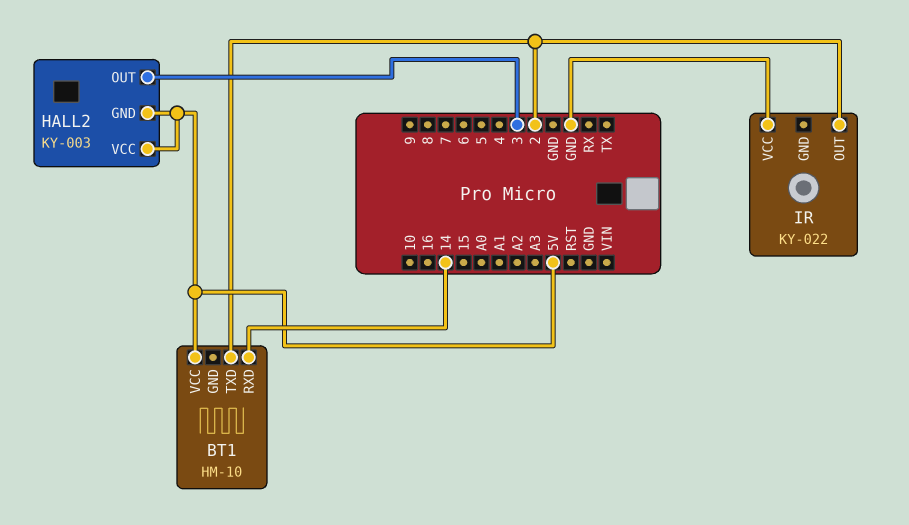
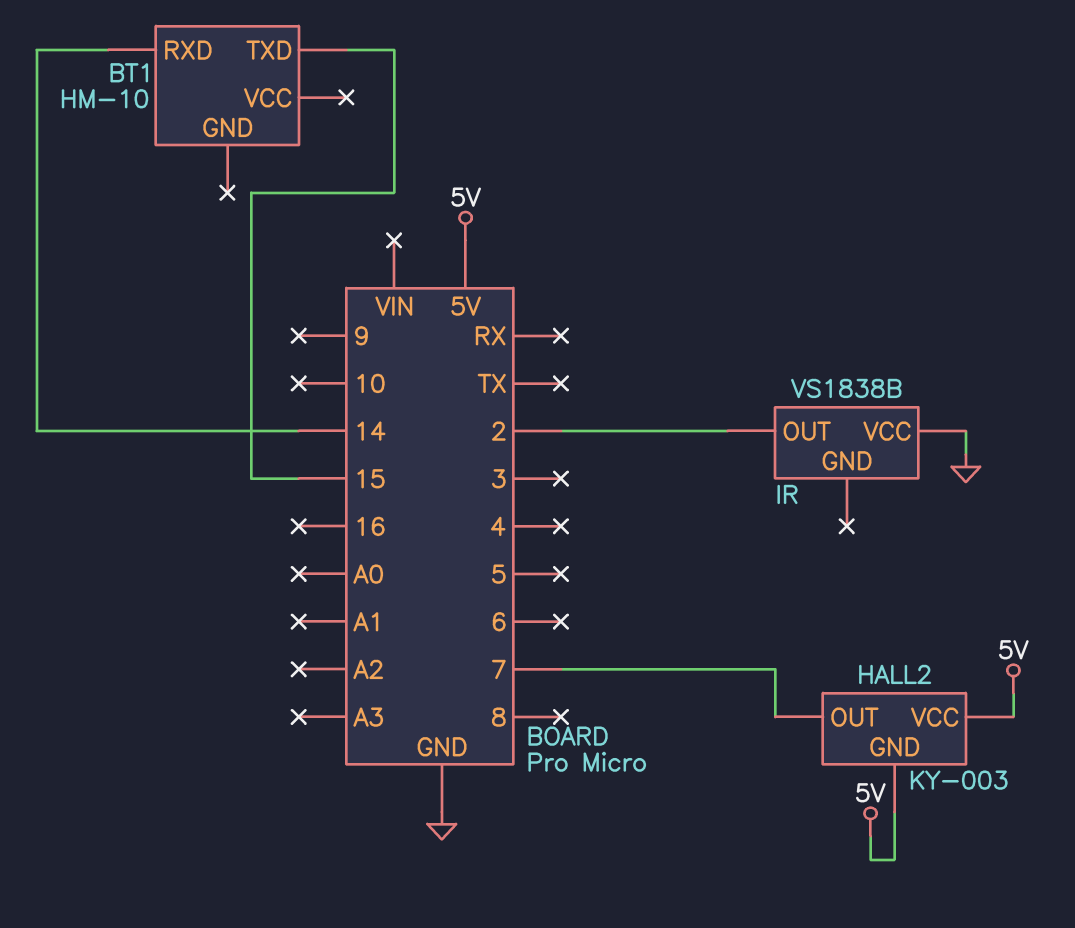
BT1 pin TXD: 2 -> 15
BT1 pin VCC: 5V -> none
HALL2 pin OUT: 3 -> 7
IR: KY-022 -> VS1838B

